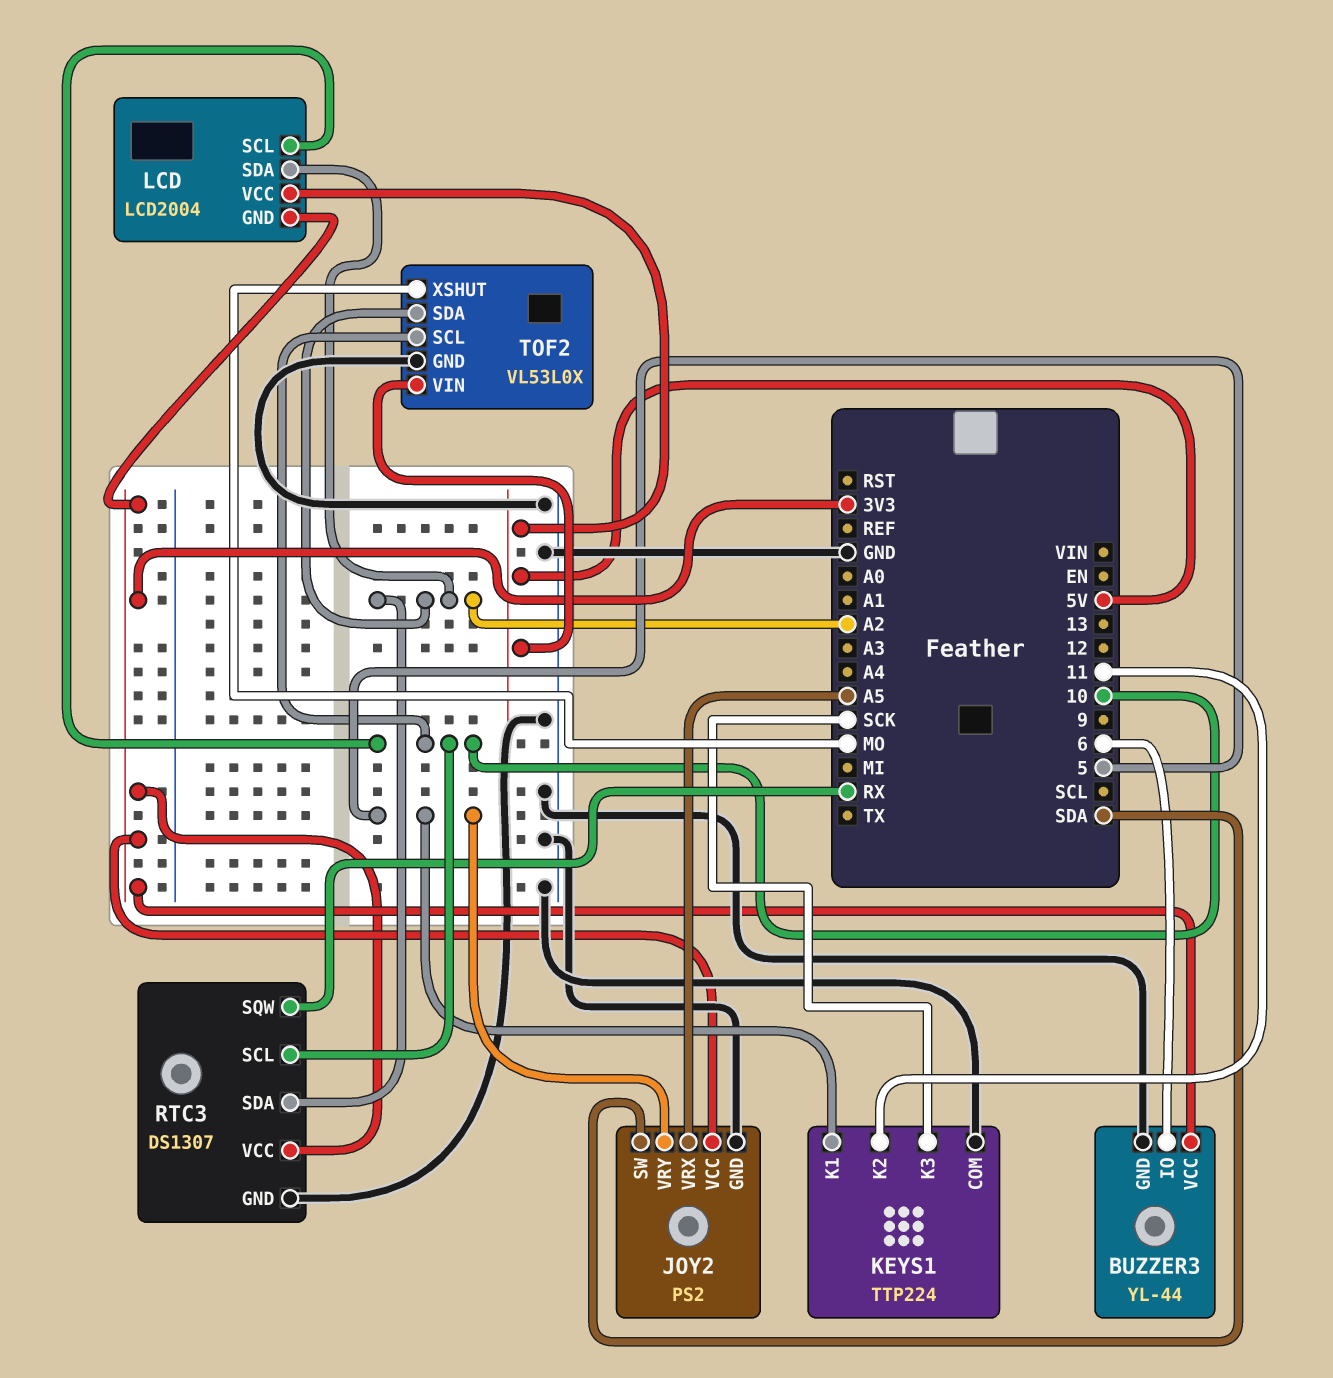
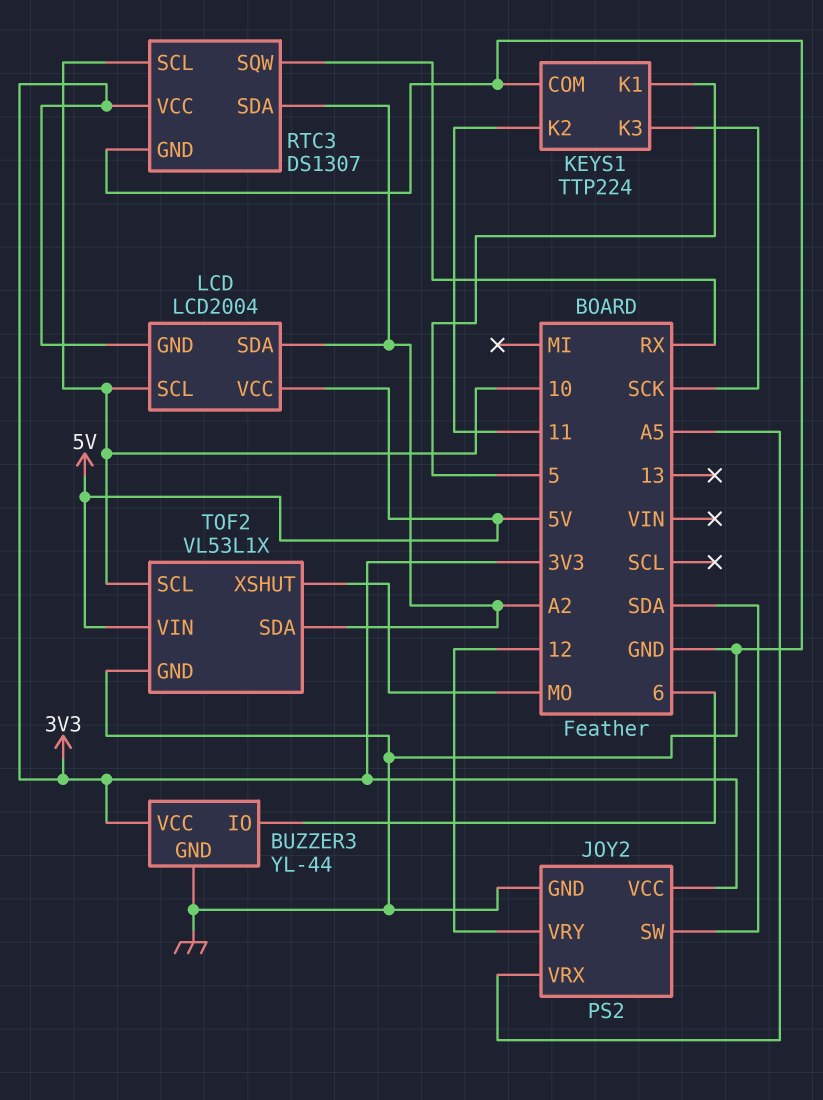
JOY2 pin VRY: 5 -> 12
TOF2: VL53L0X -> VL53L1X

